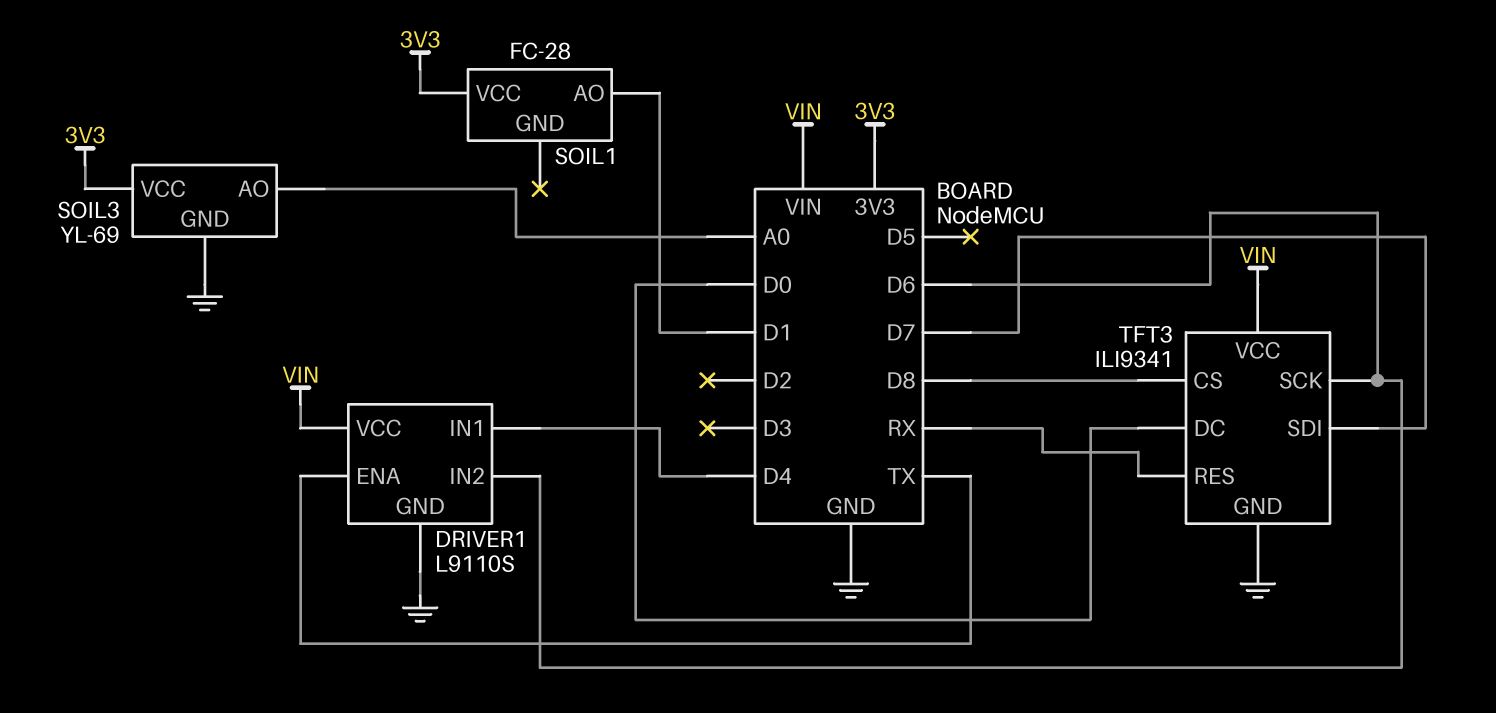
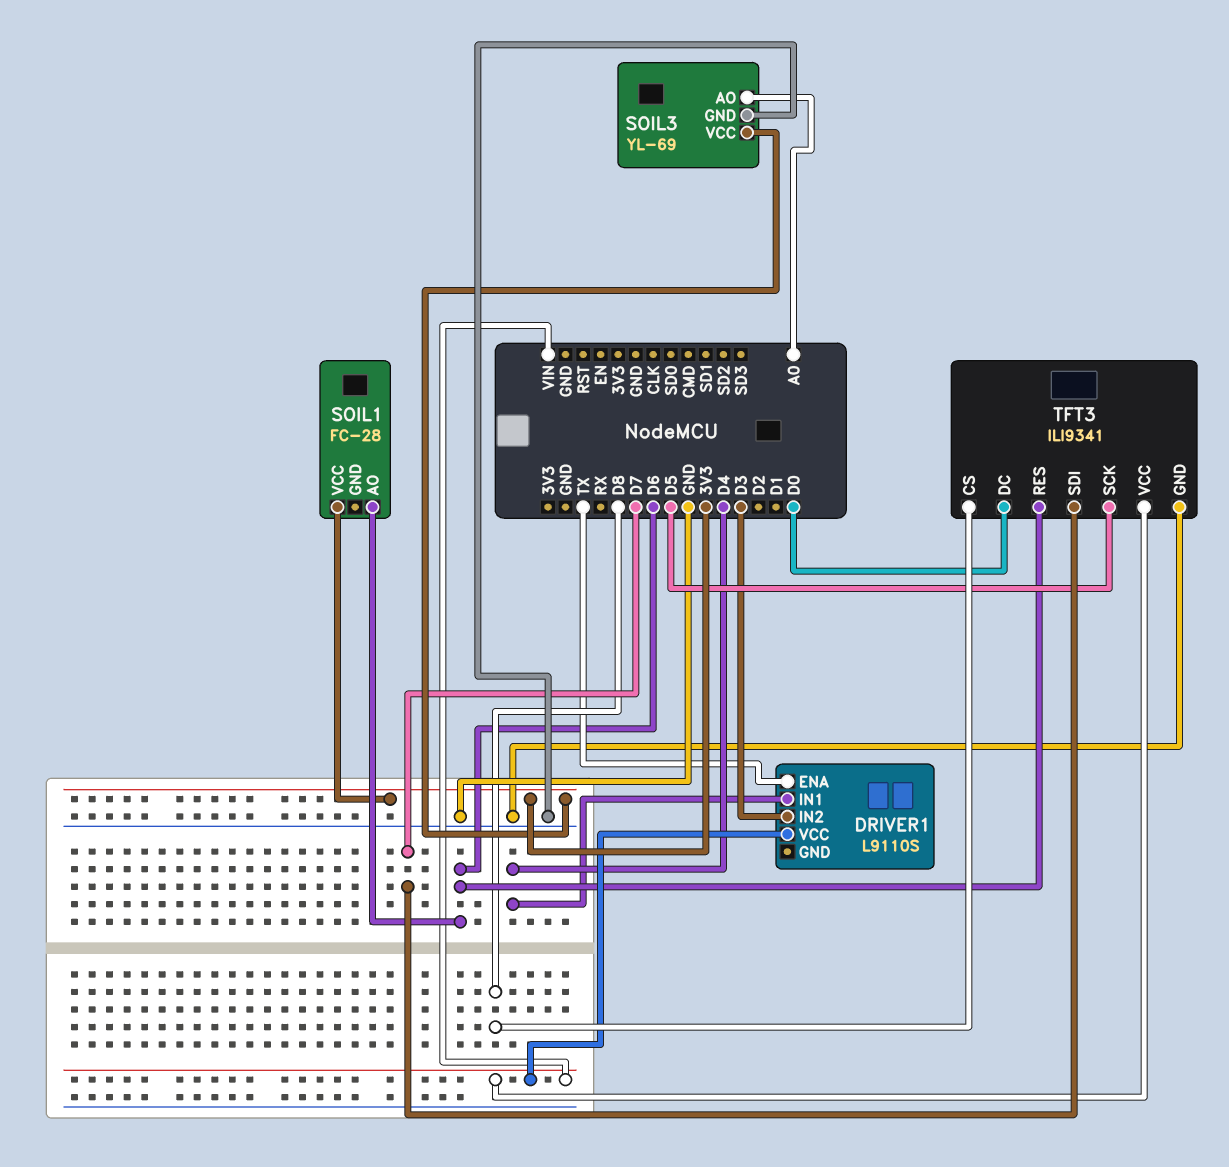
DRIVER1 pin GND: GND -> none
DRIVER1 pin IN2: D6 -> D3
SOIL1 pin AO: D1 -> D6
TFT3 pin RES: RX -> D6
TFT3 pin SCK: D6 -> D5

